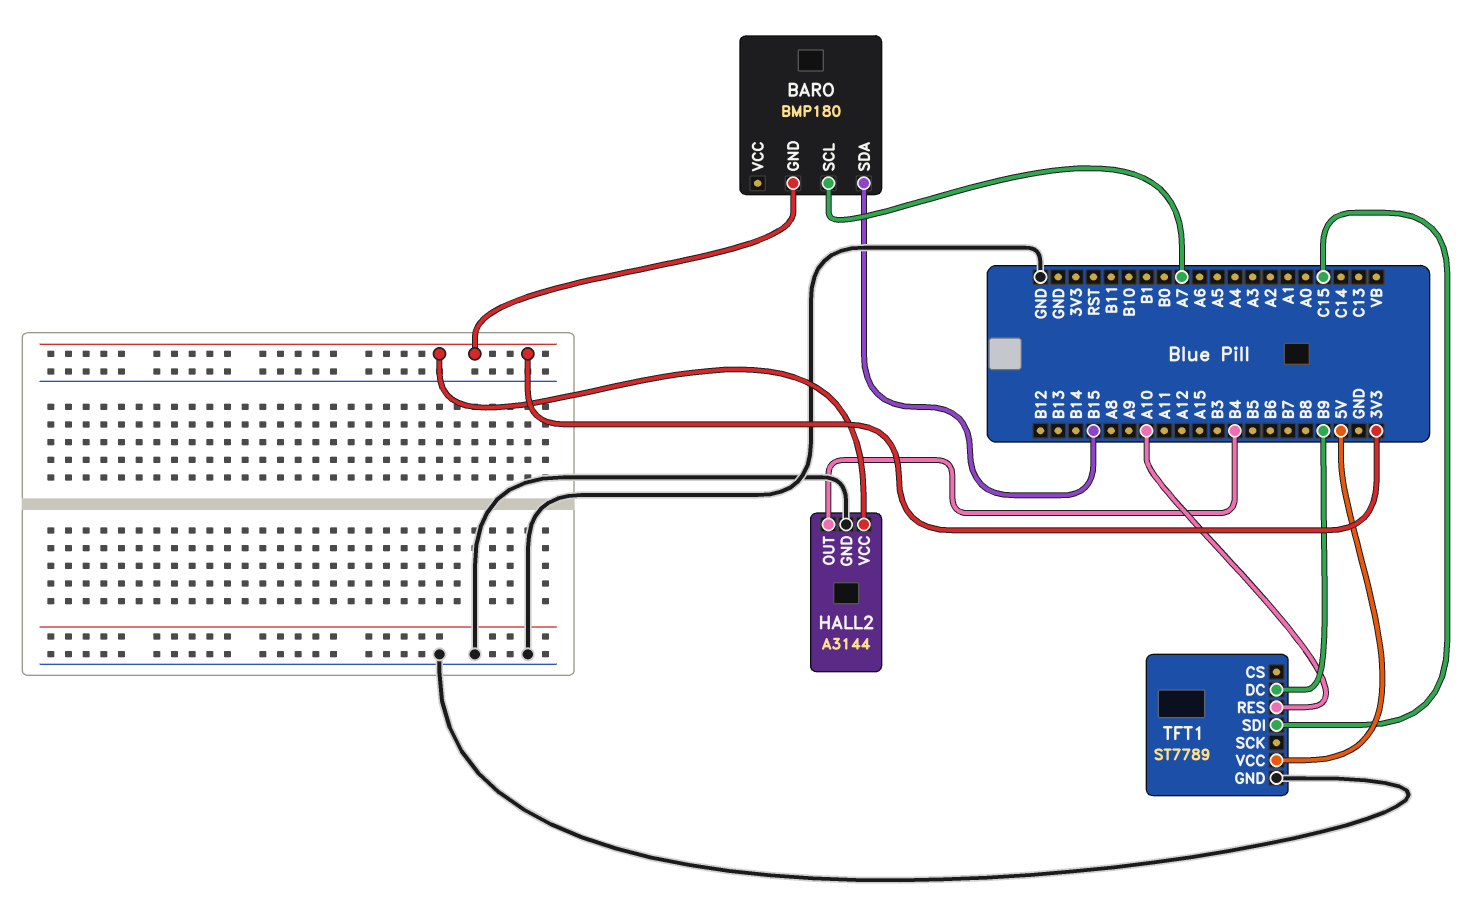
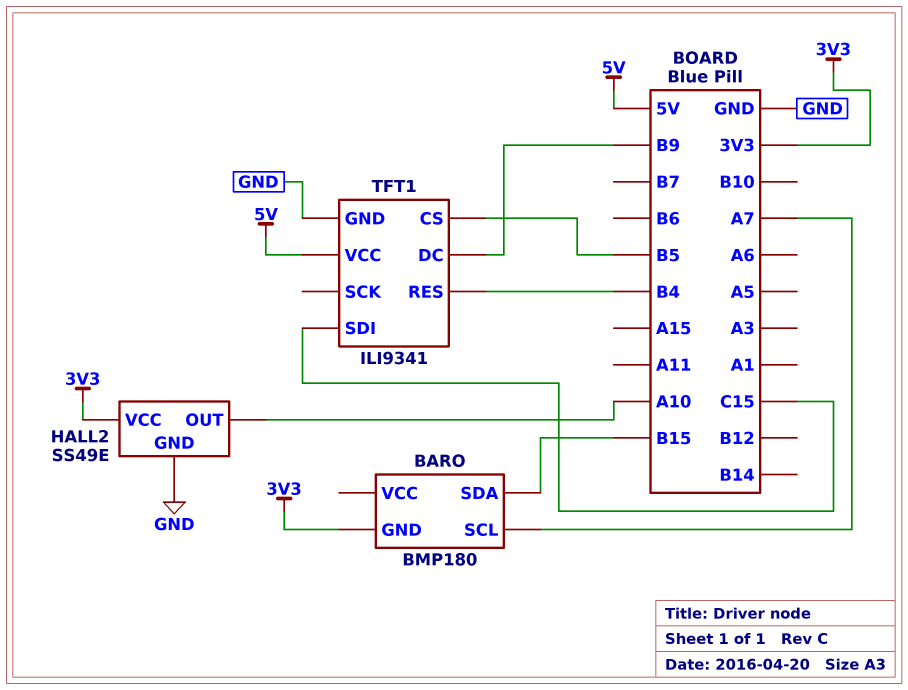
HALL2: A3144 -> SS49E
HALL2 pin OUT: B4 -> A10
TFT1: ST7789 -> ILI9341
TFT1 pin CS: none -> B5
TFT1 pin RES: A10 -> B4

